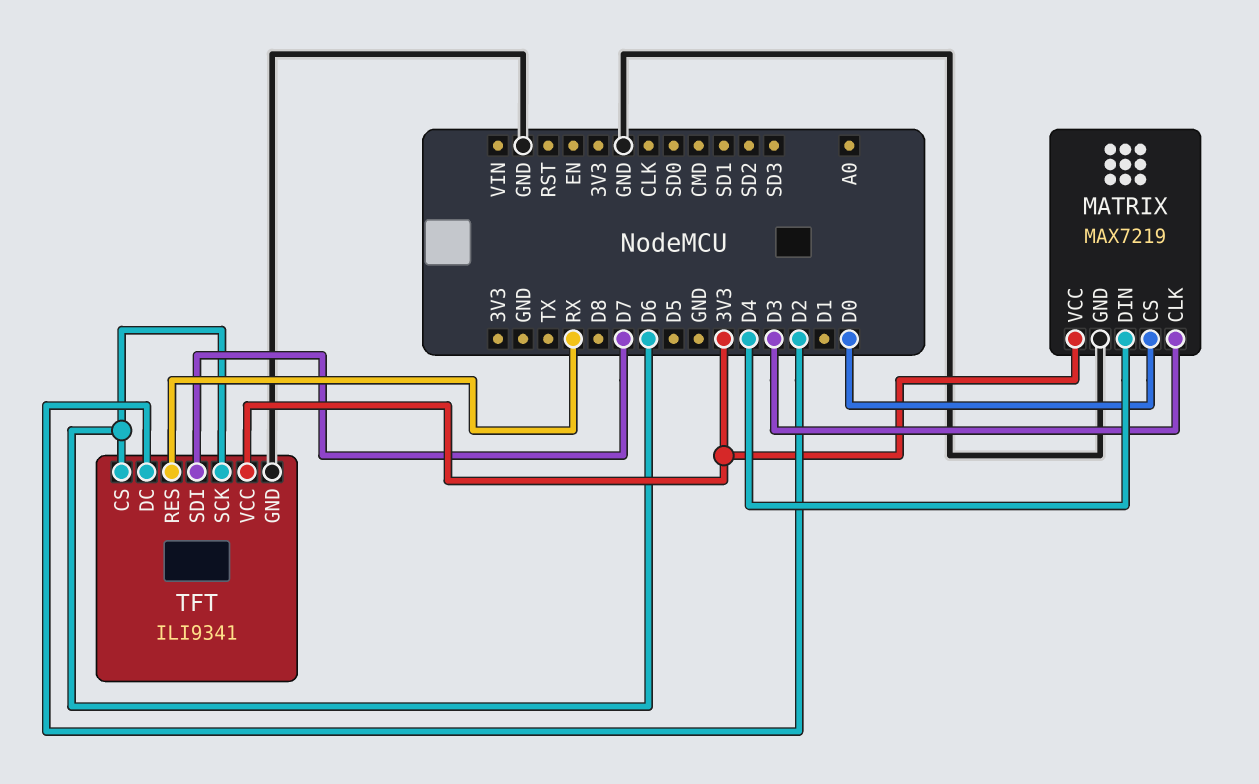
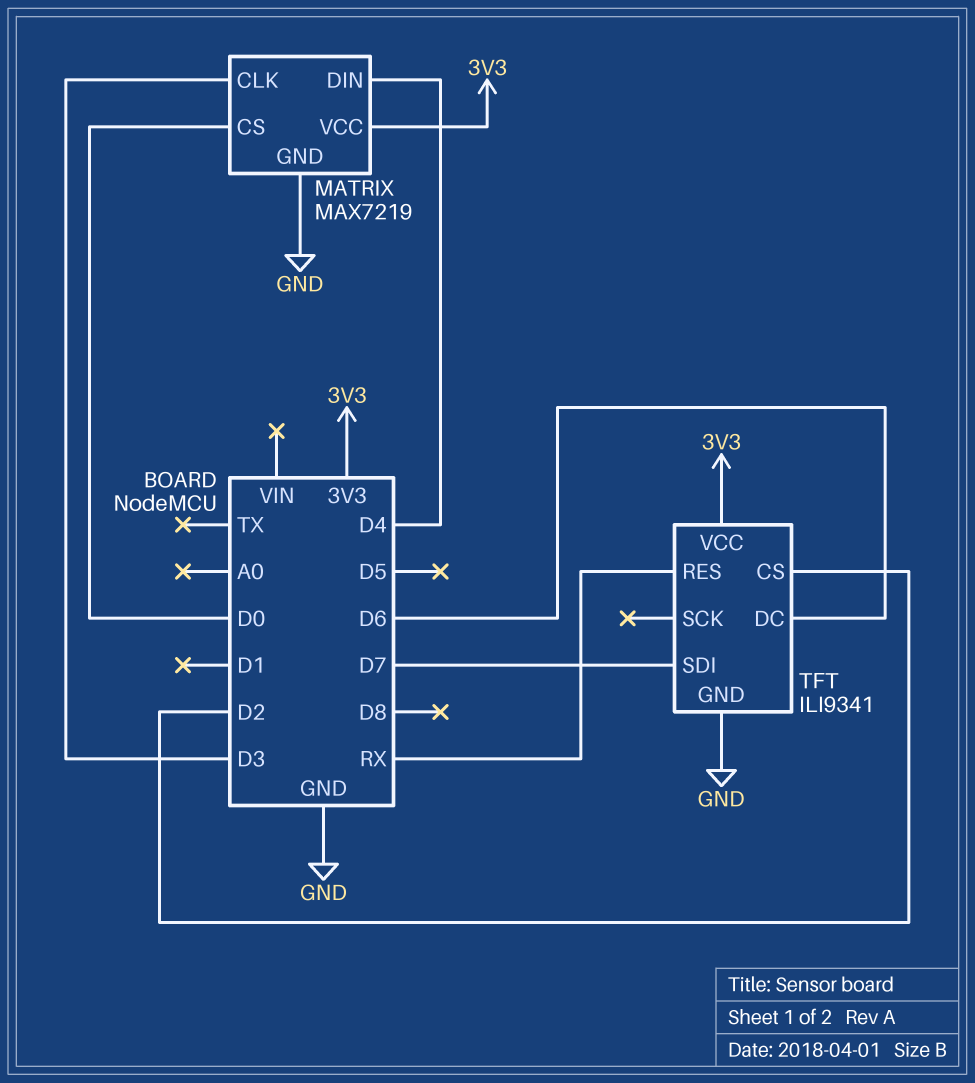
TFT pin CS: D6 -> D2
TFT pin DC: D2 -> D6
TFT pin SCK: D6 -> none

